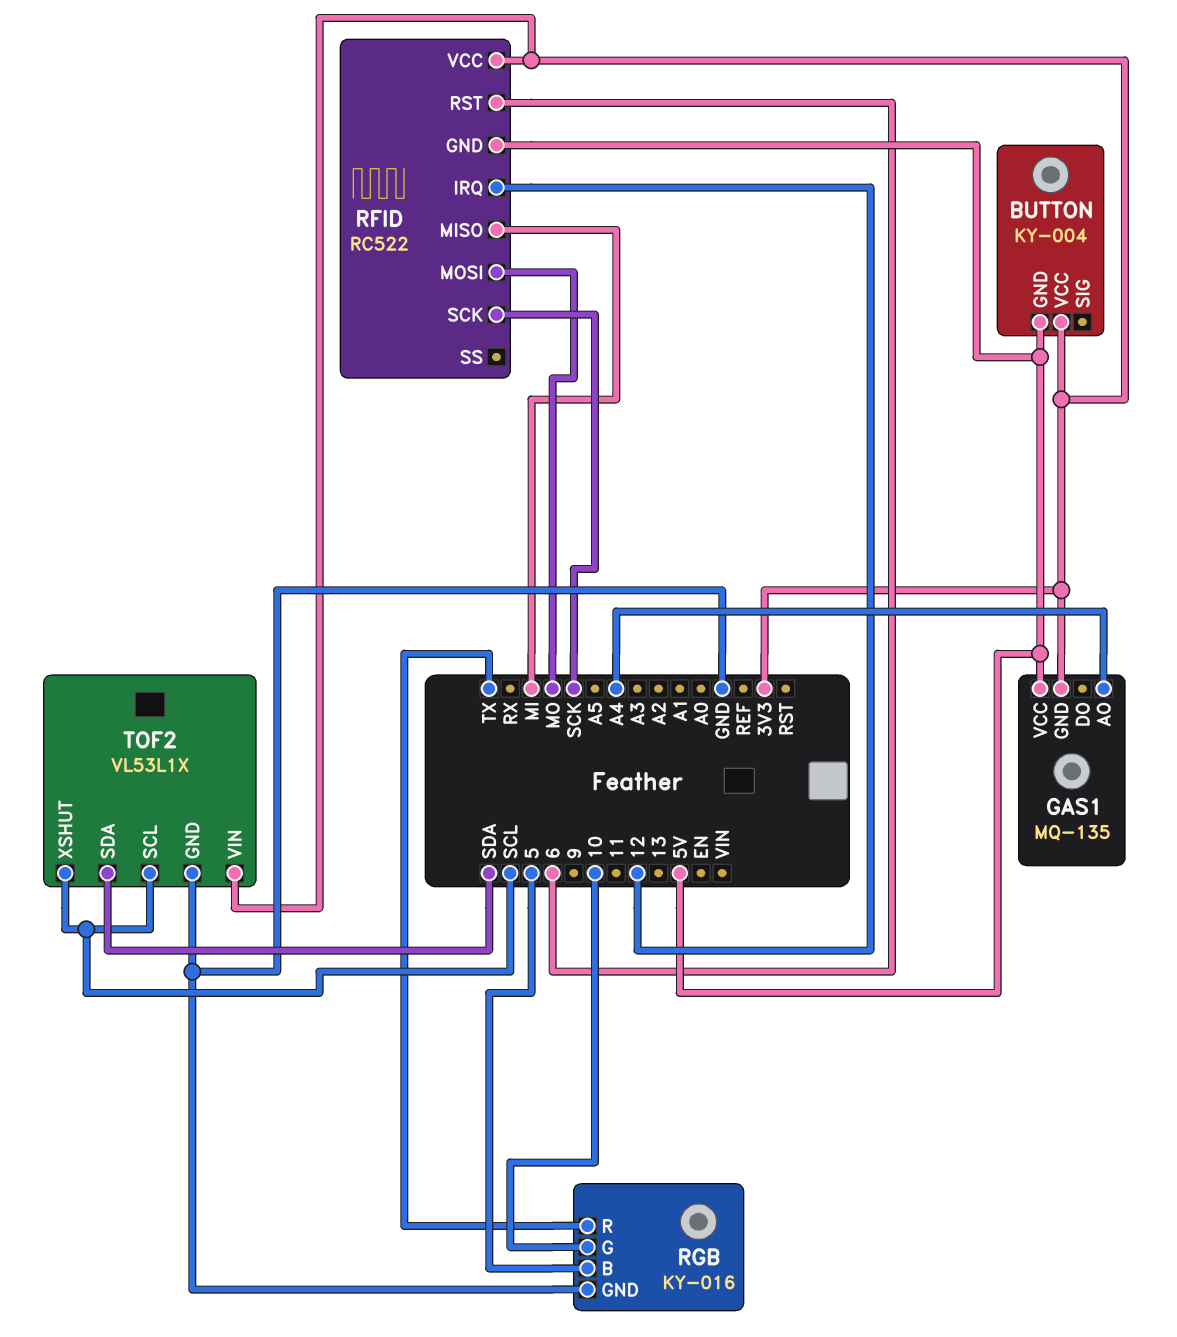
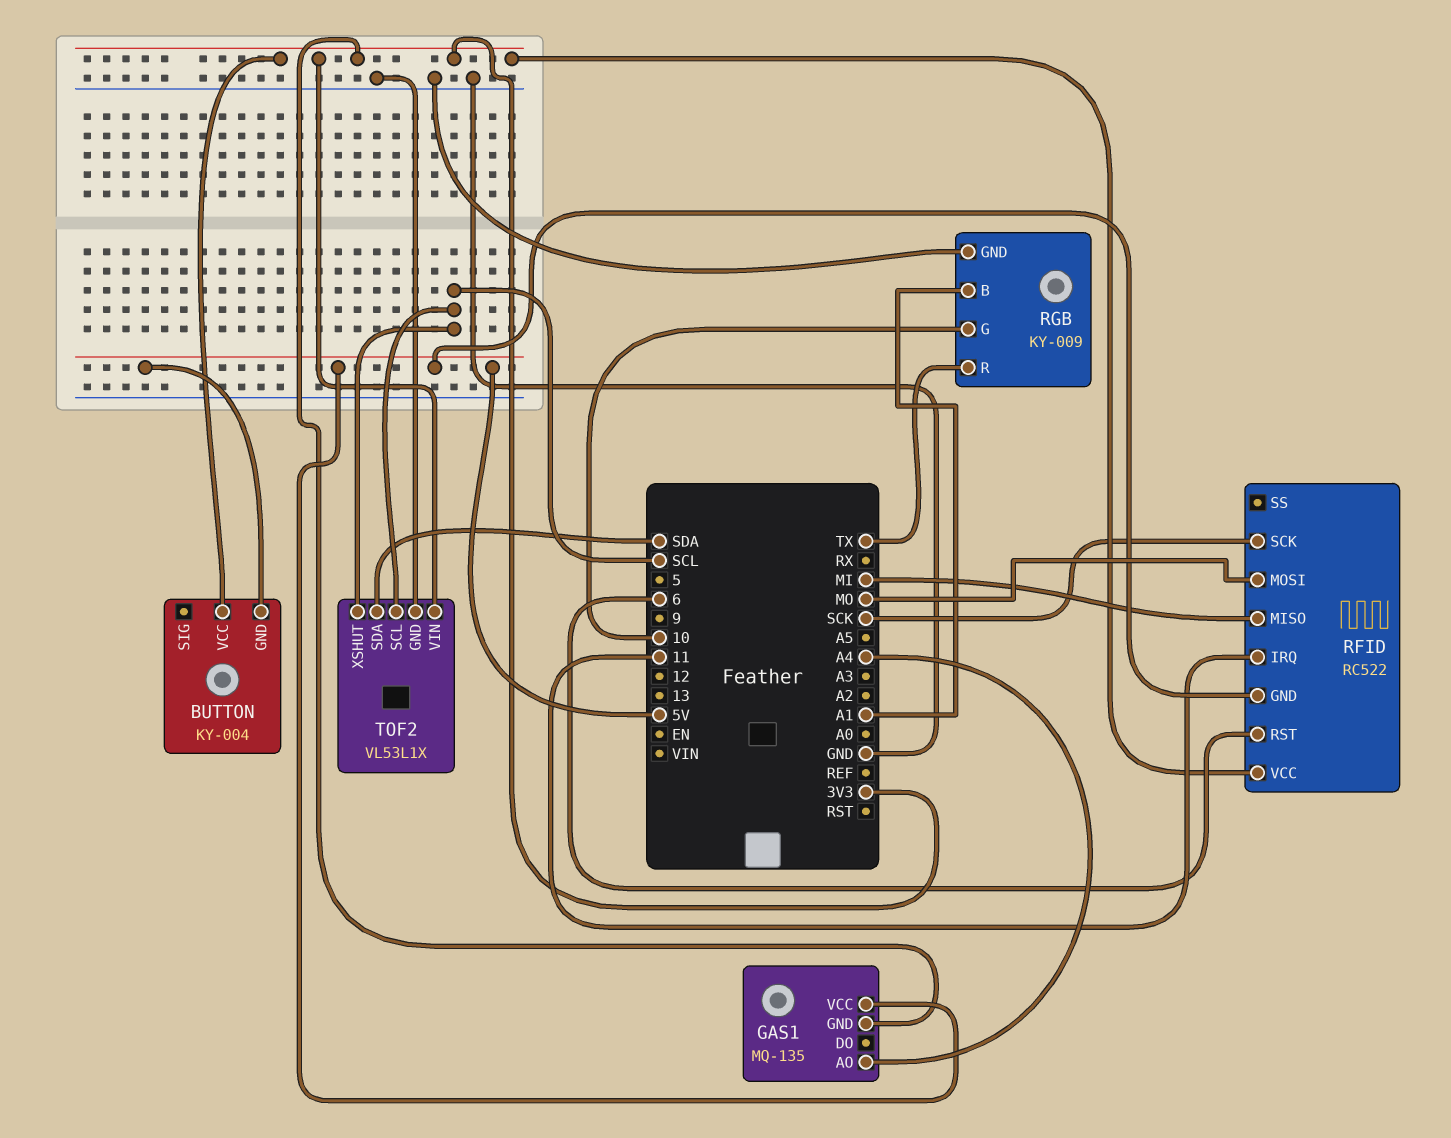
RFID pin IRQ: 12 -> 11
RGB: KY-016 -> KY-009
RGB pin B: 5 -> A1

